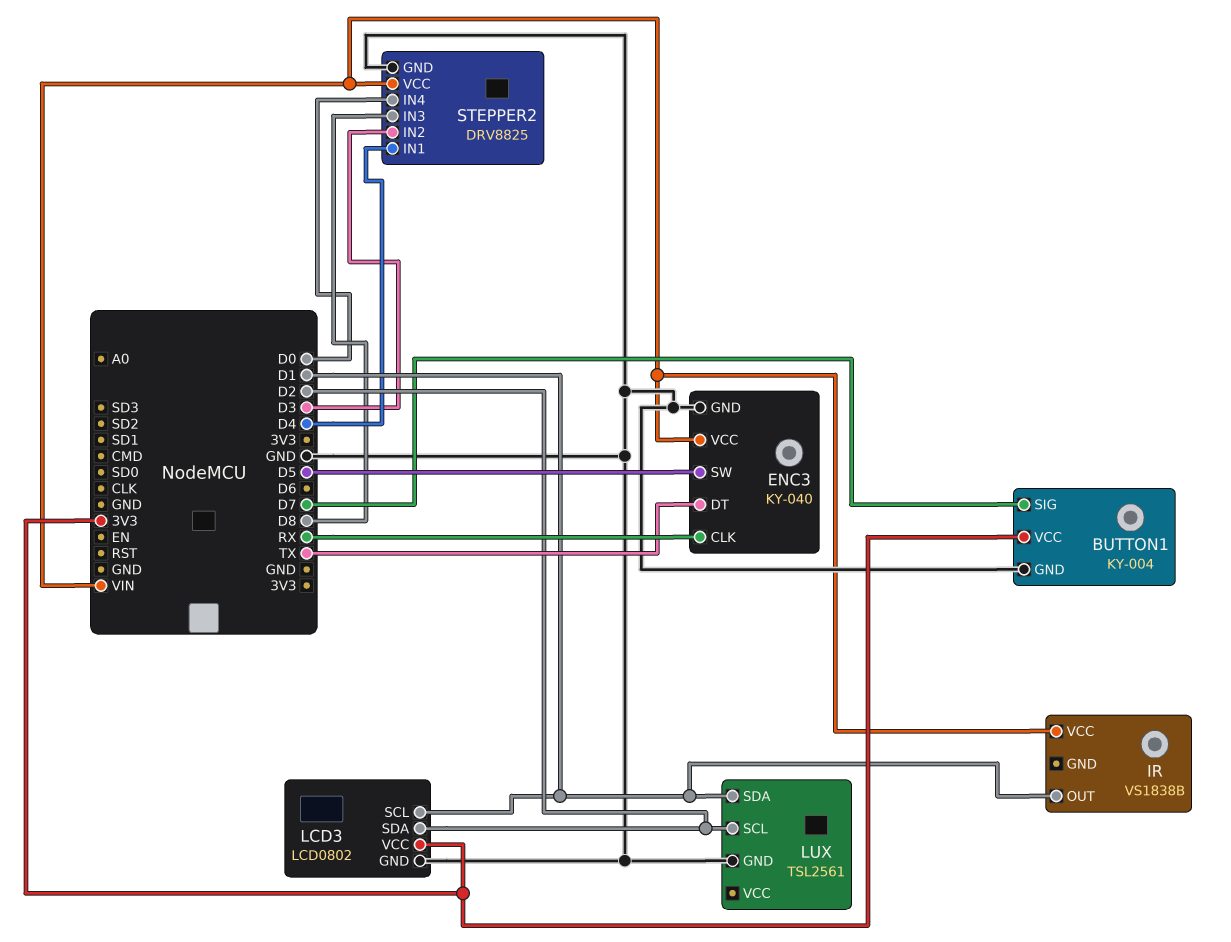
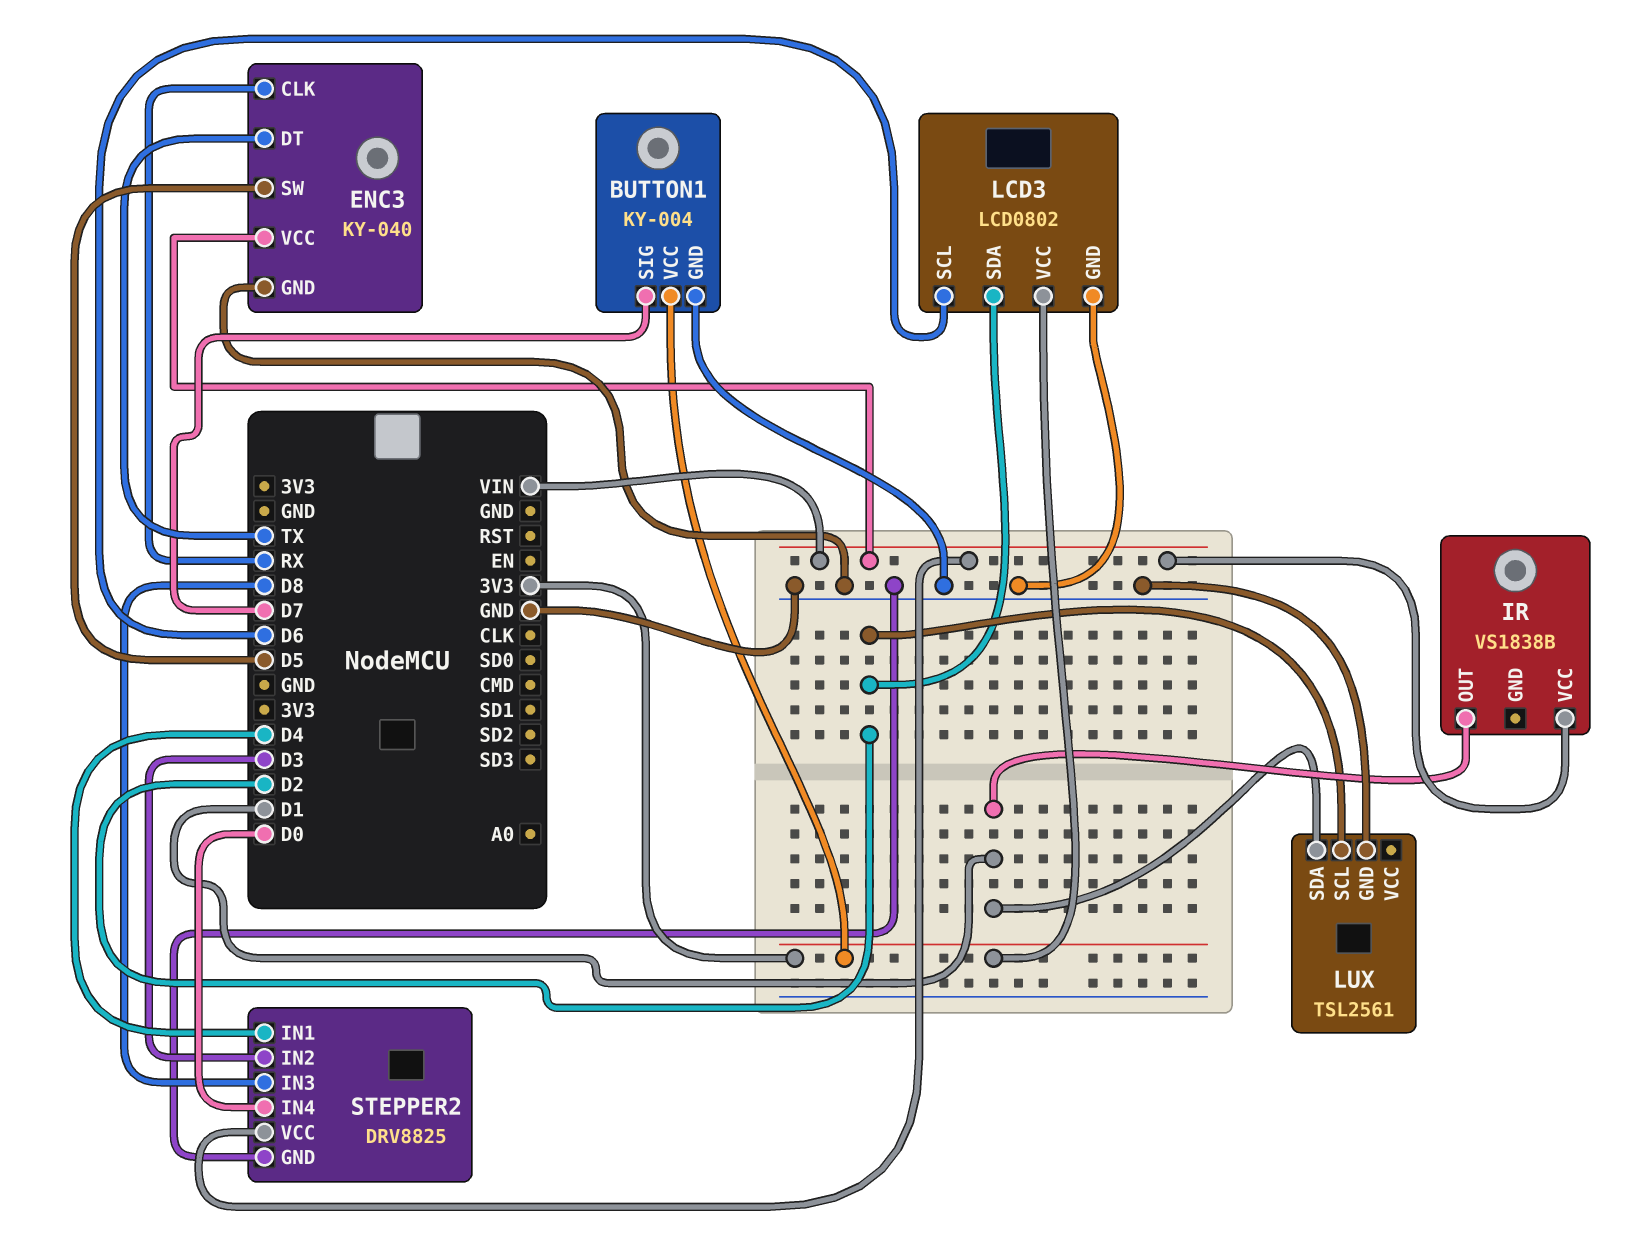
LCD3 pin SCL: D1 -> D6

